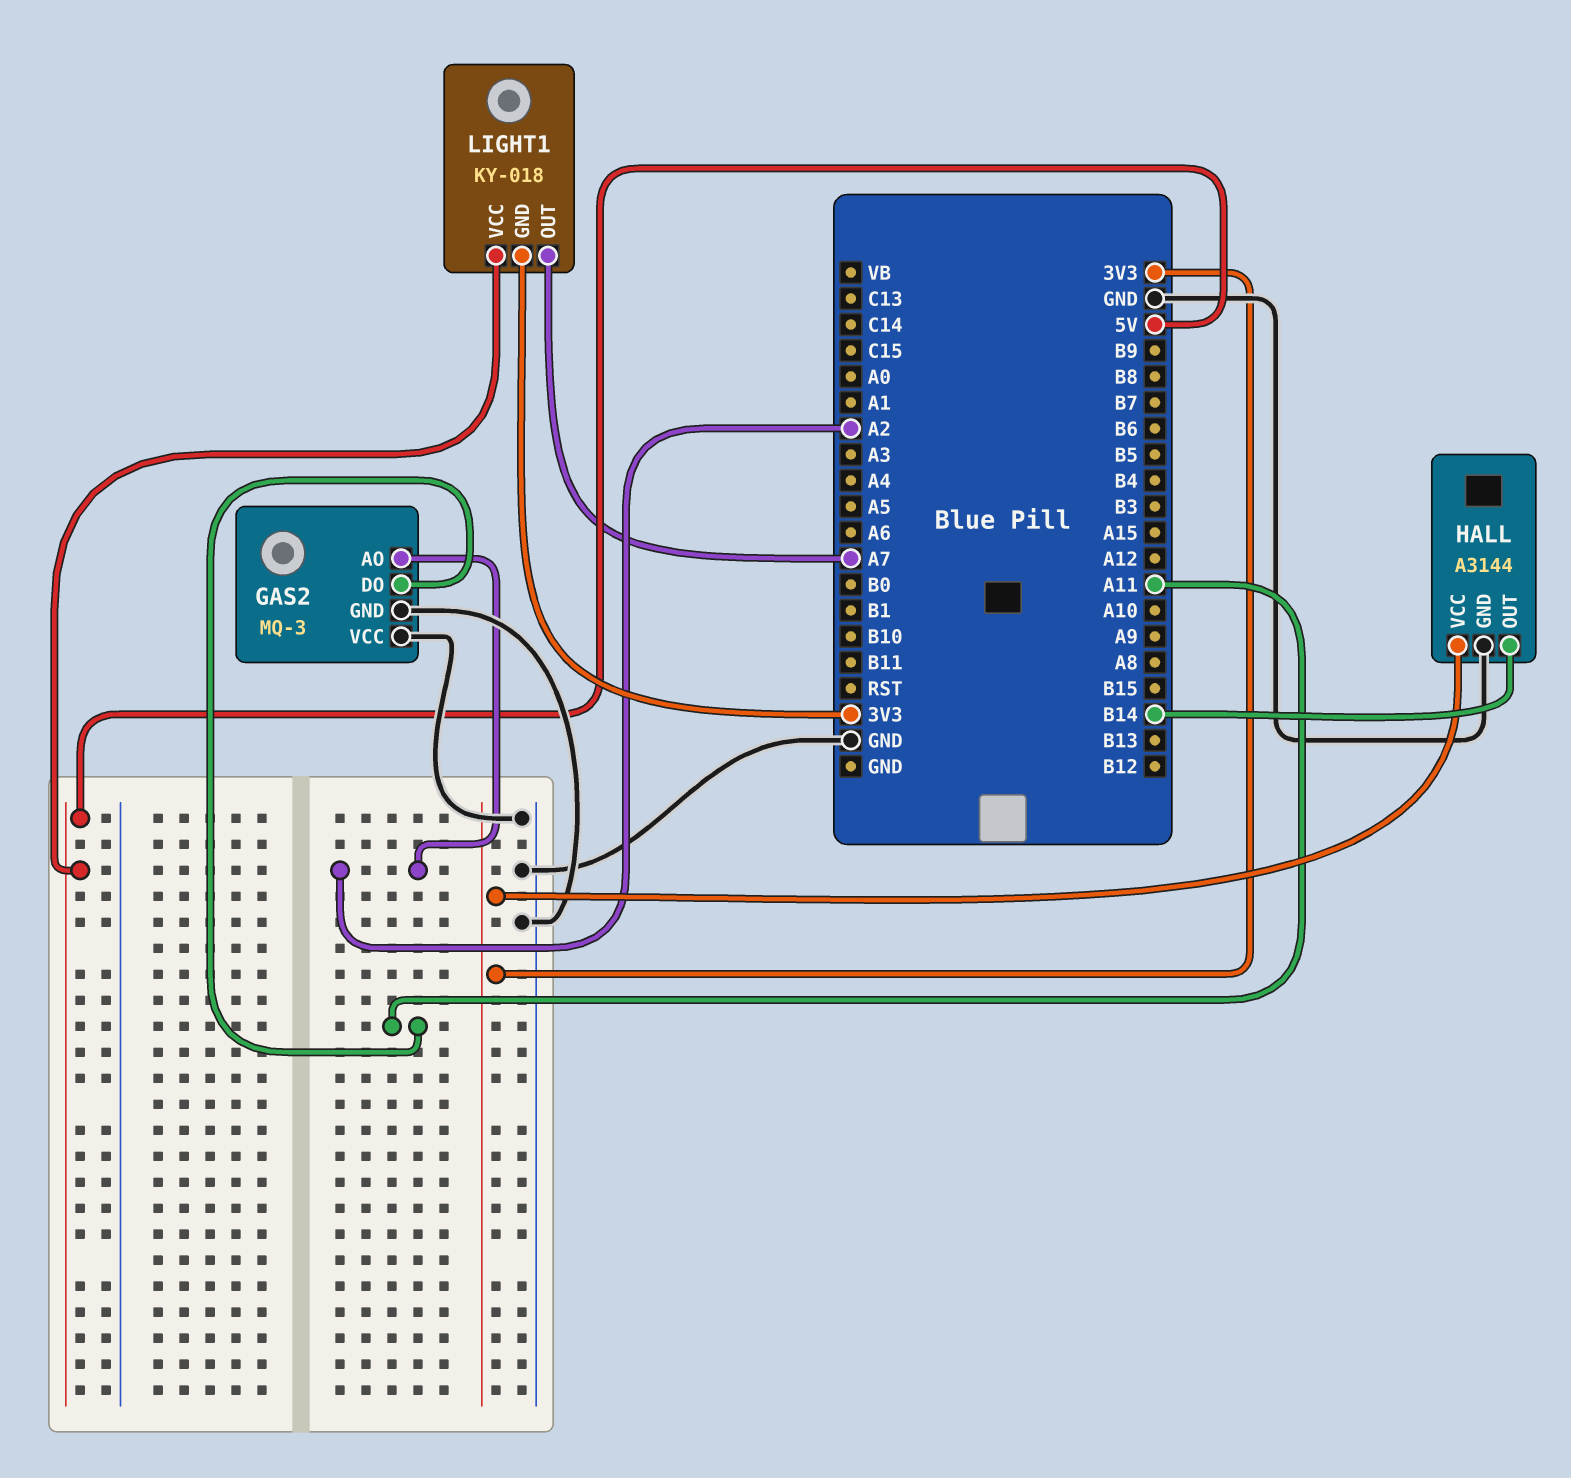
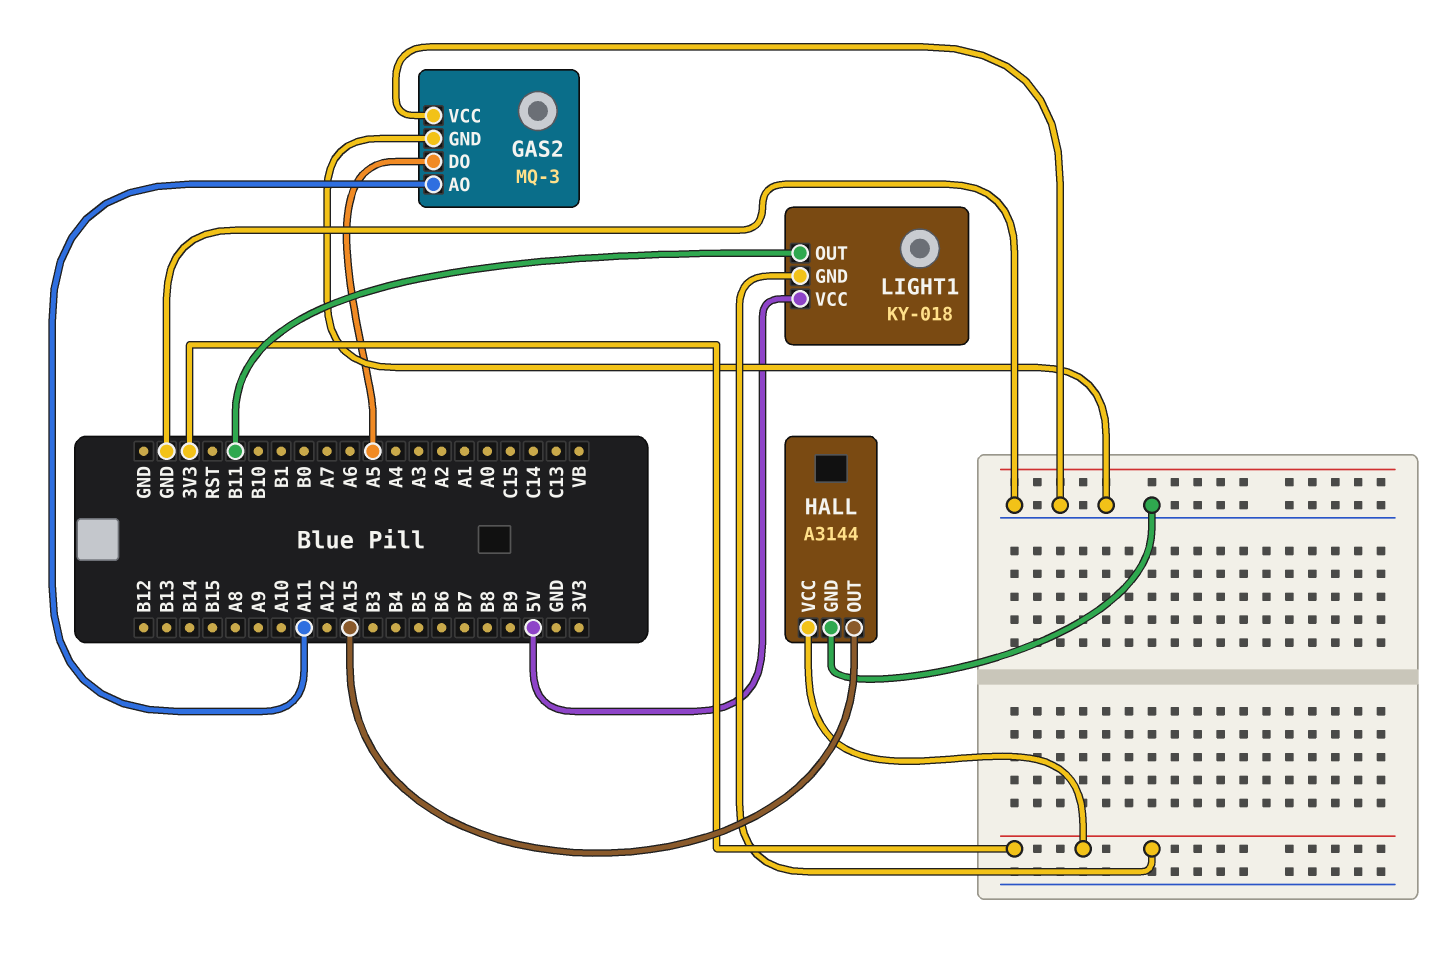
GAS2 pin AO: A2 -> A11
GAS2 pin DO: A11 -> A5
HALL pin OUT: B14 -> A15
LIGHT1 pin OUT: A7 -> B11

